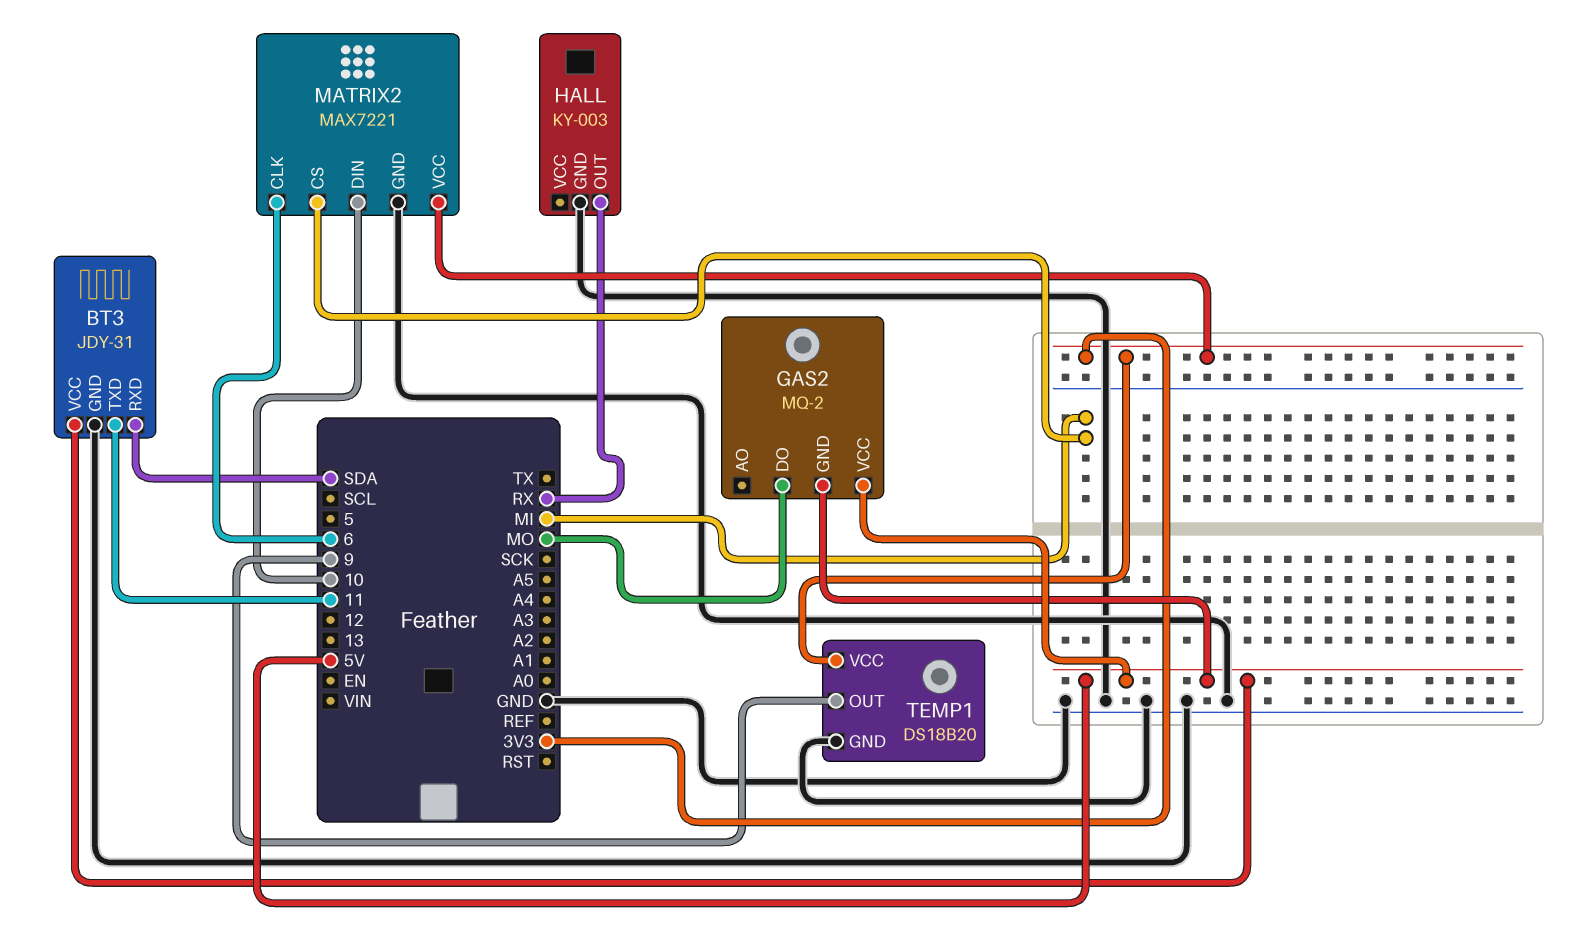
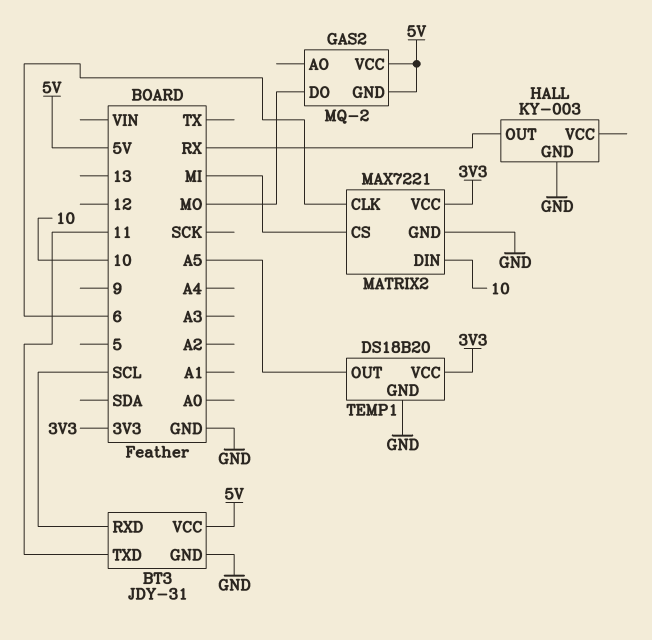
BT3 pin RXD: SDA -> SCL
TEMP1 pin OUT: 9 -> A5

